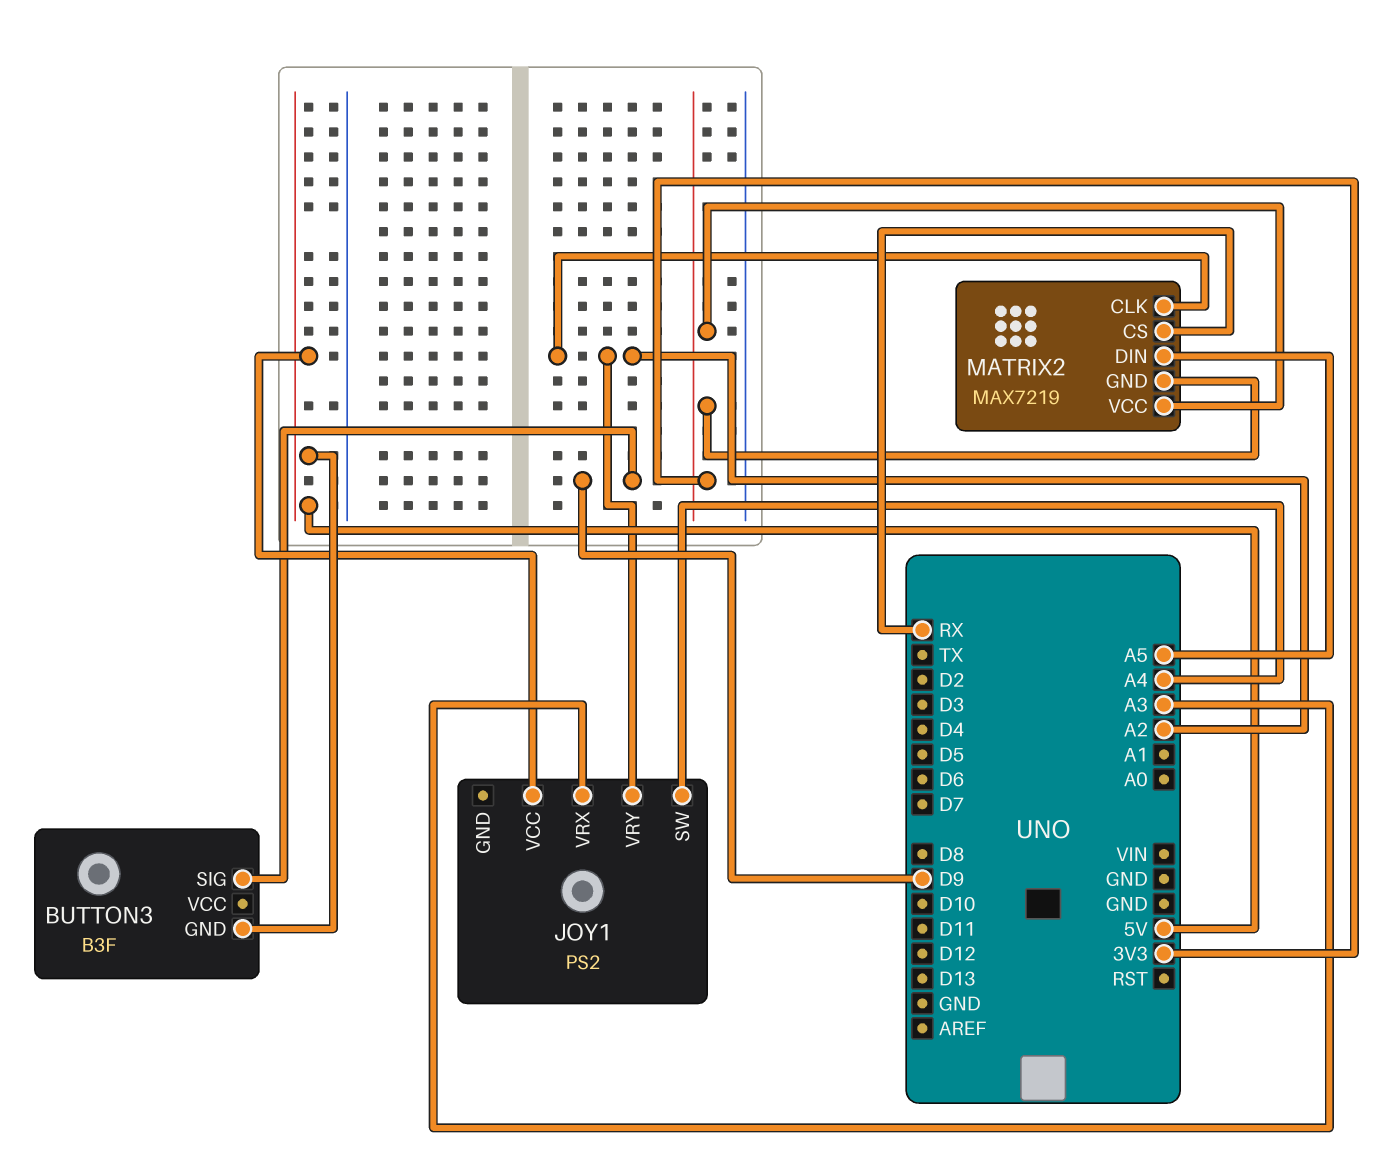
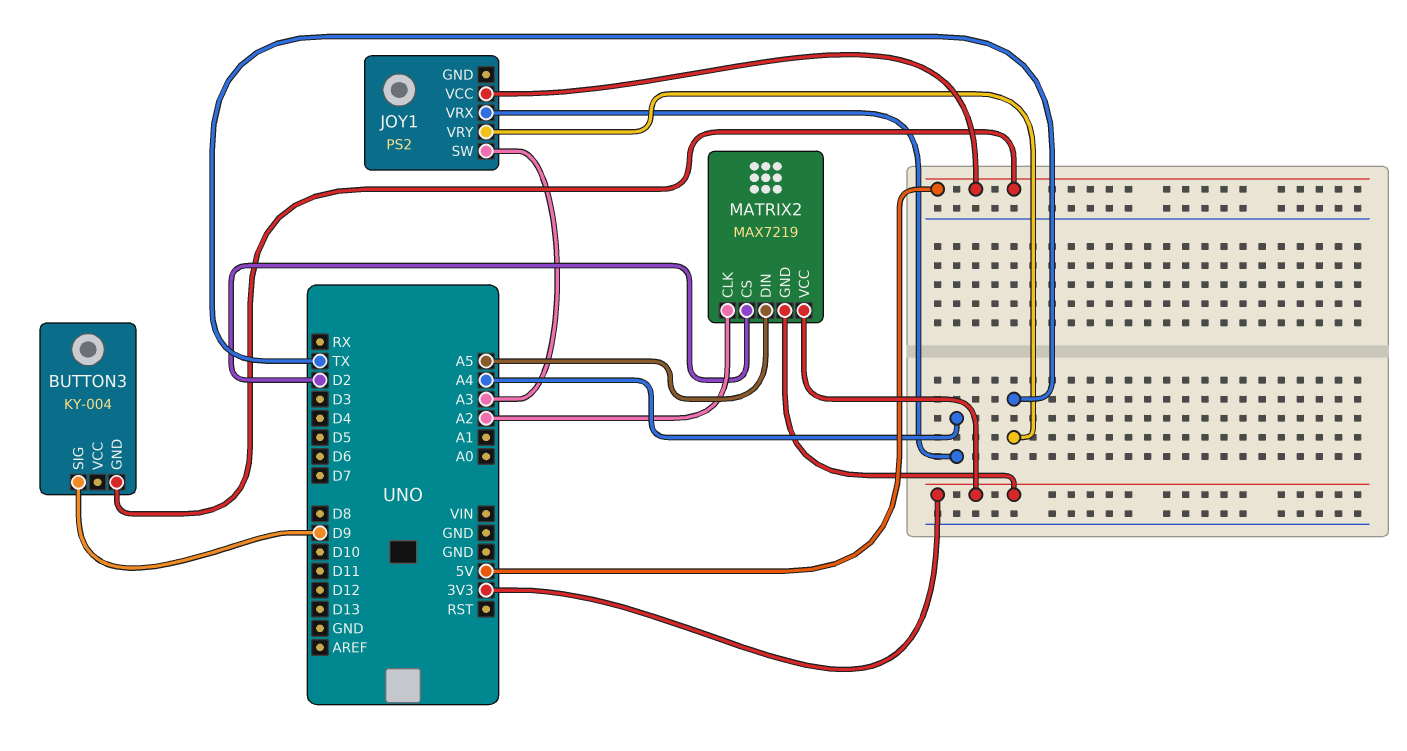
BUTTON3: B3F -> KY-004
JOY1 pin SW: A4 -> A3
JOY1 pin VRX: A3 -> A4
JOY1 pin VRY: A2 -> TX
MATRIX2 pin CS: RX -> D2

